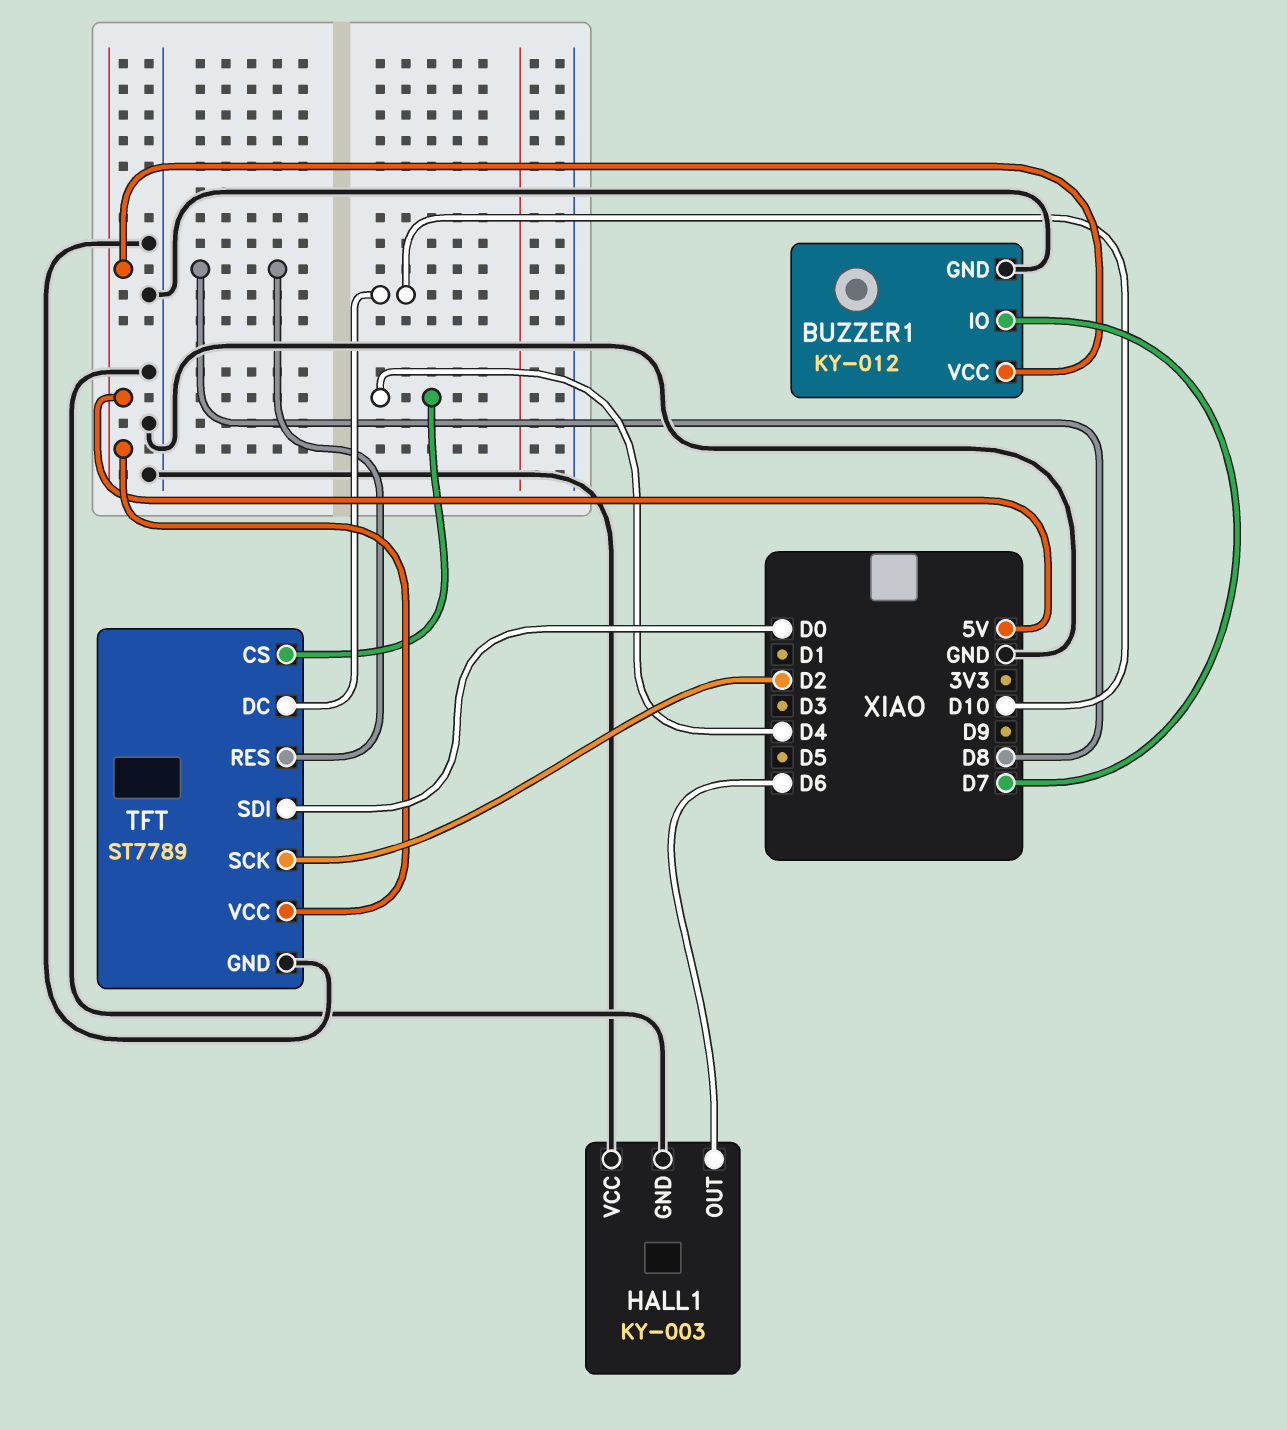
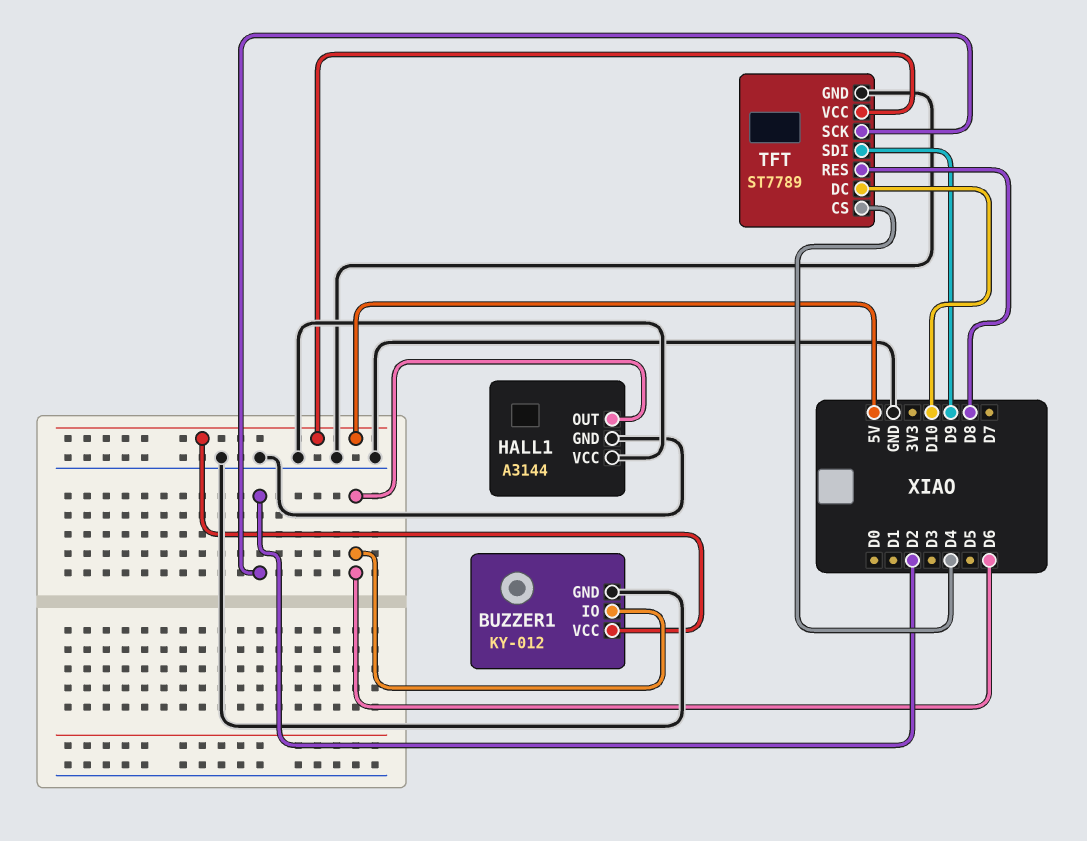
BUZZER1 pin IO: D7 -> D6
HALL1: KY-003 -> A3144
TFT pin SDI: D0 -> D9

